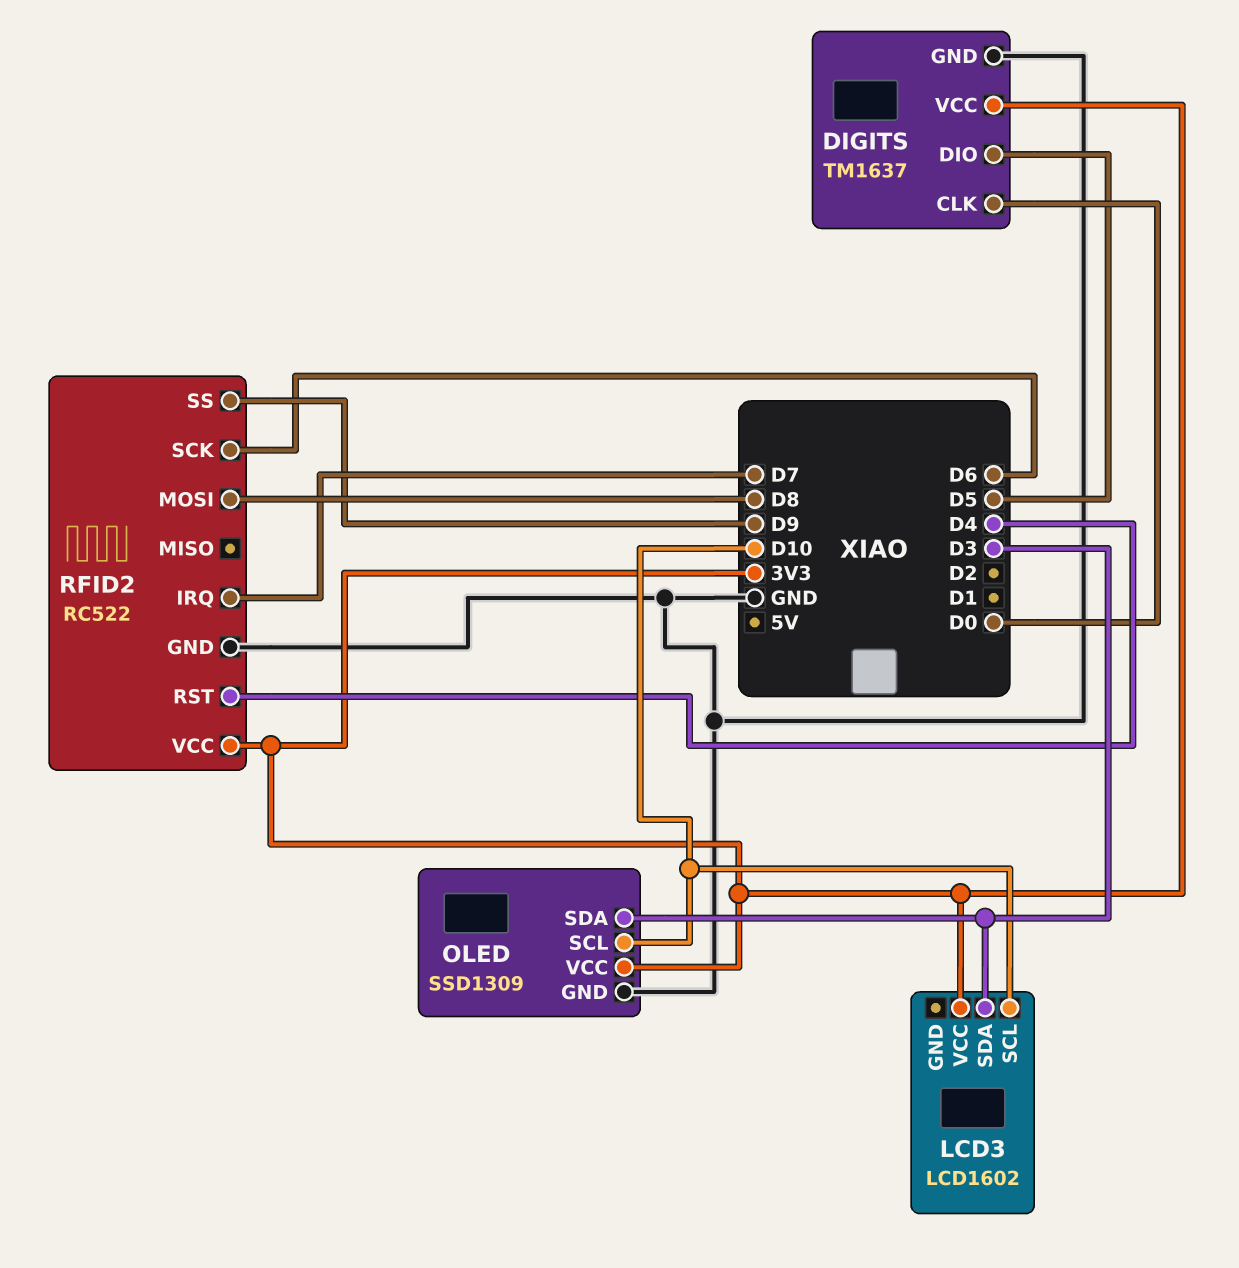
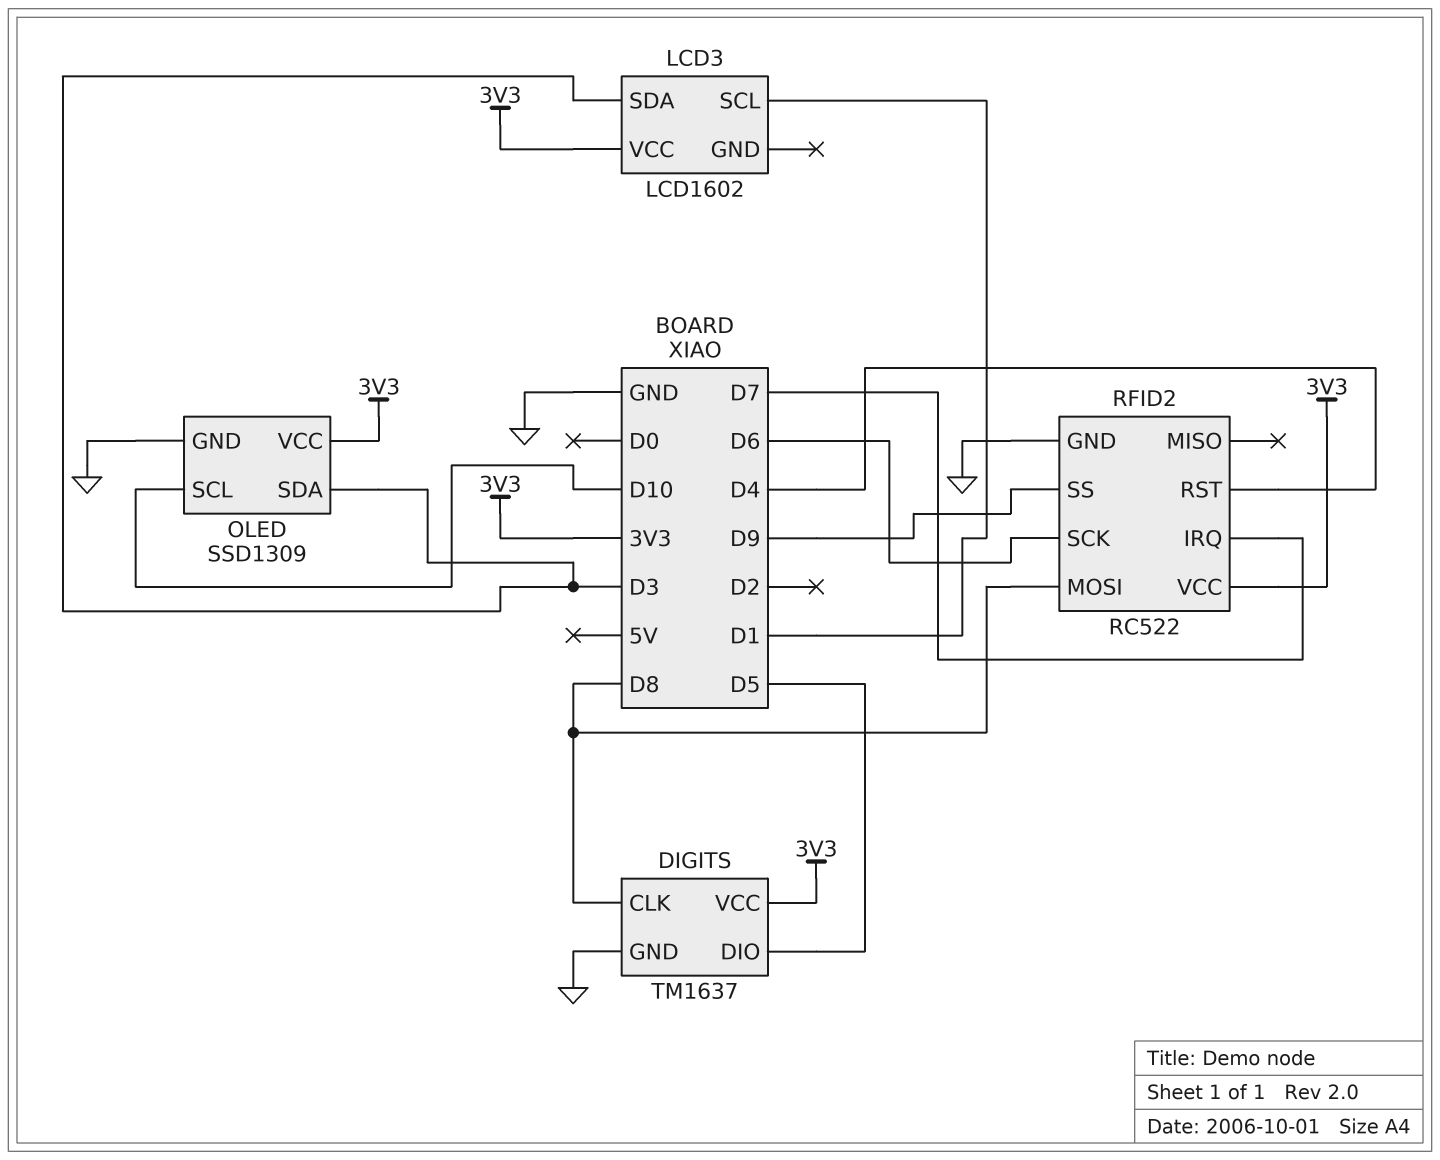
DIGITS pin CLK: D0 -> D8
LCD3 pin SCL: D10 -> D1

